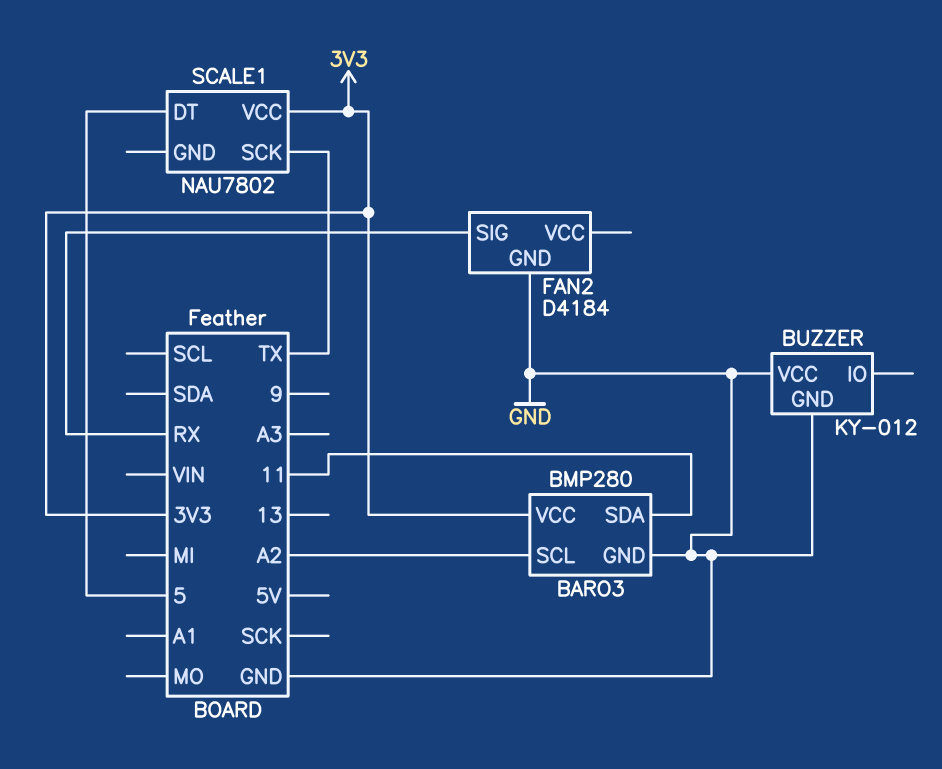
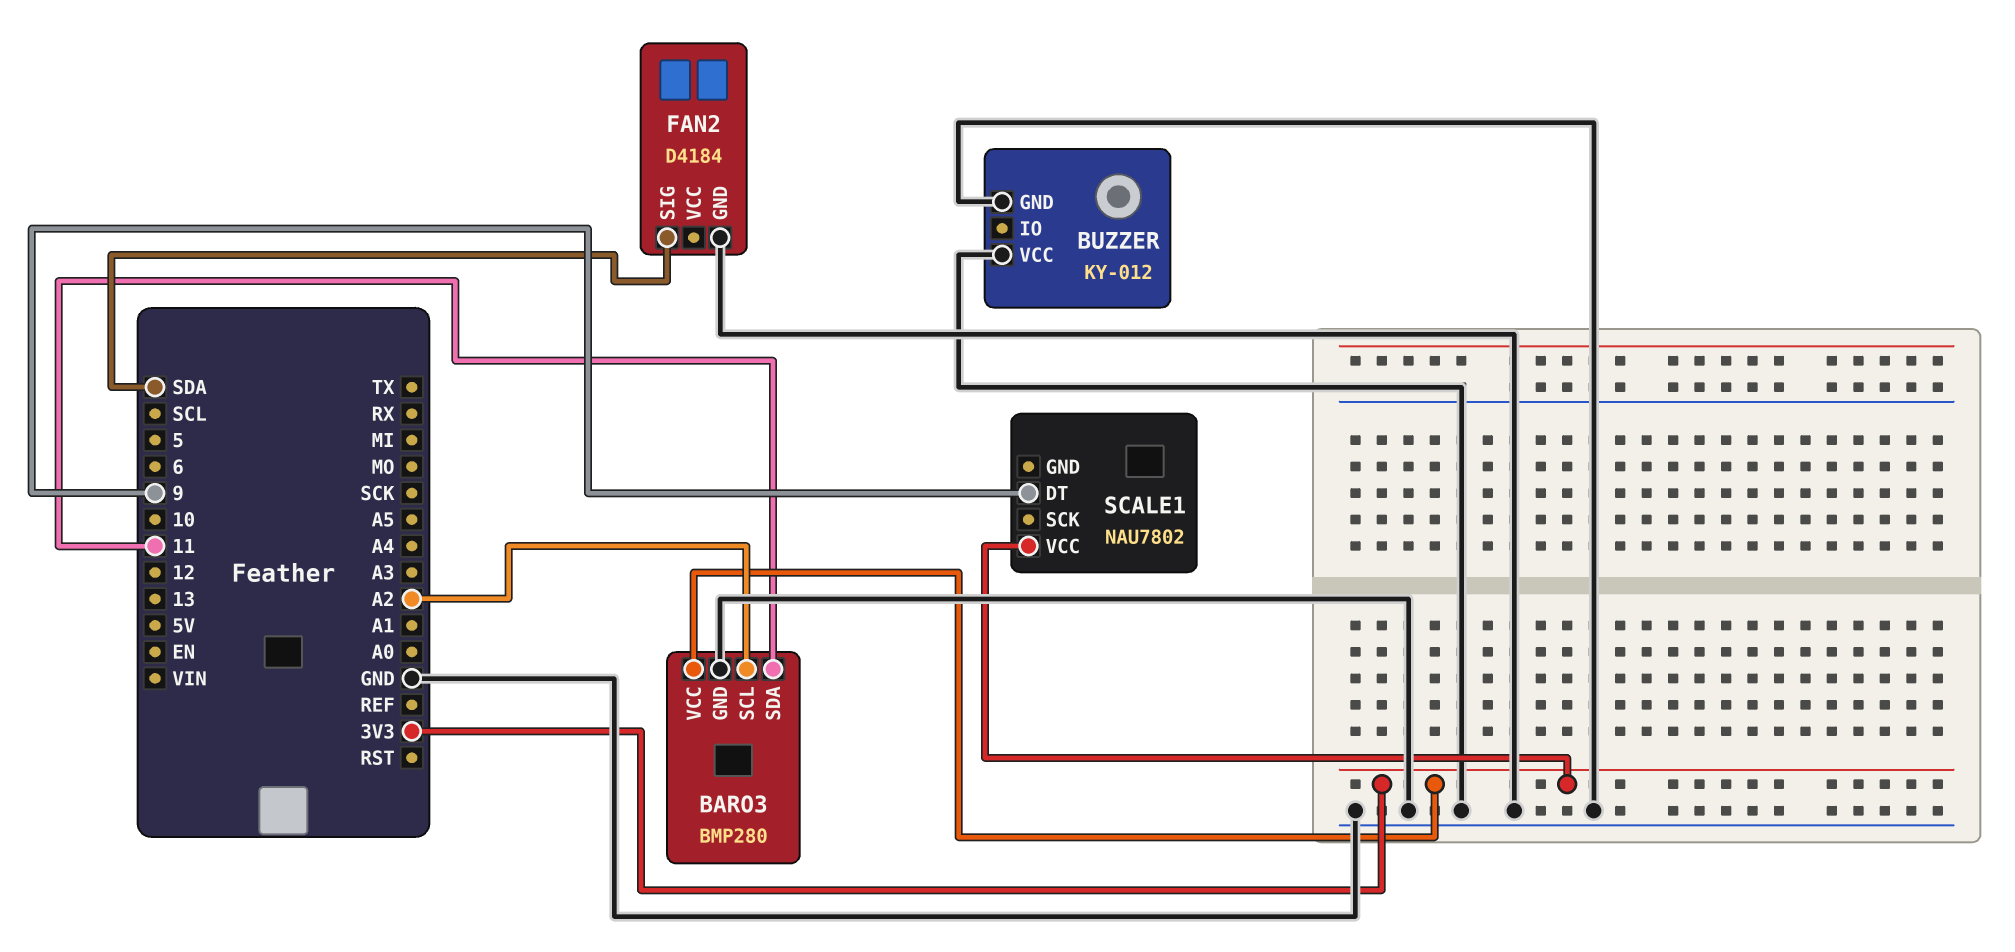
FAN2 pin SIG: RX -> SDA
SCALE1 pin DT: 5 -> 9
SCALE1 pin SCK: TX -> none

